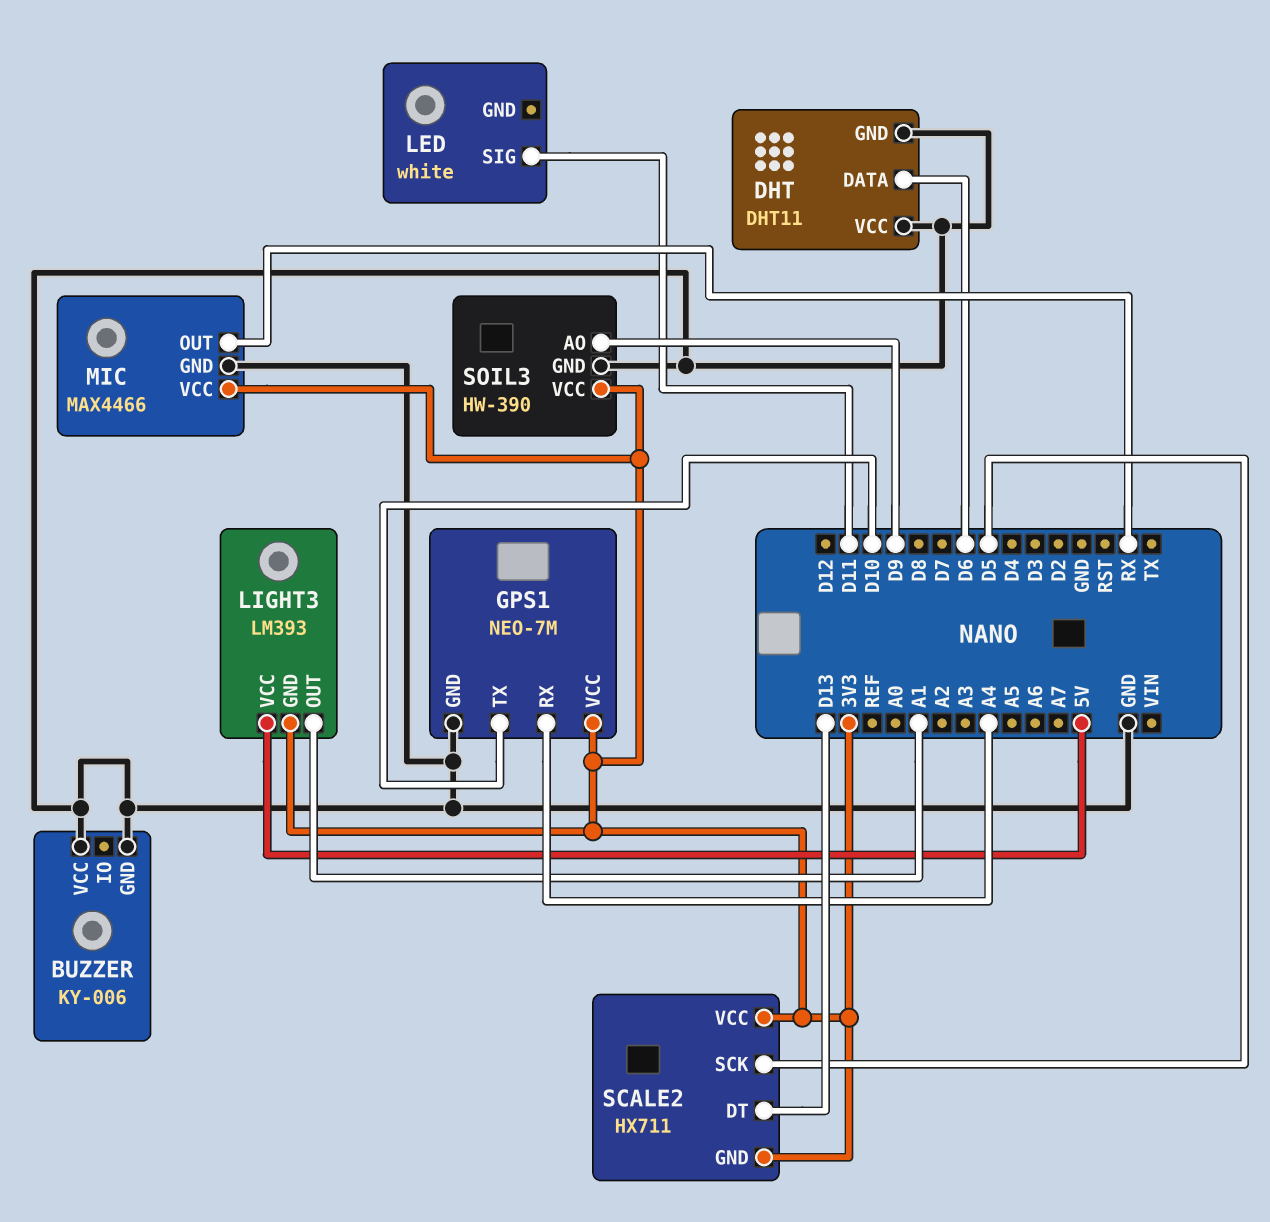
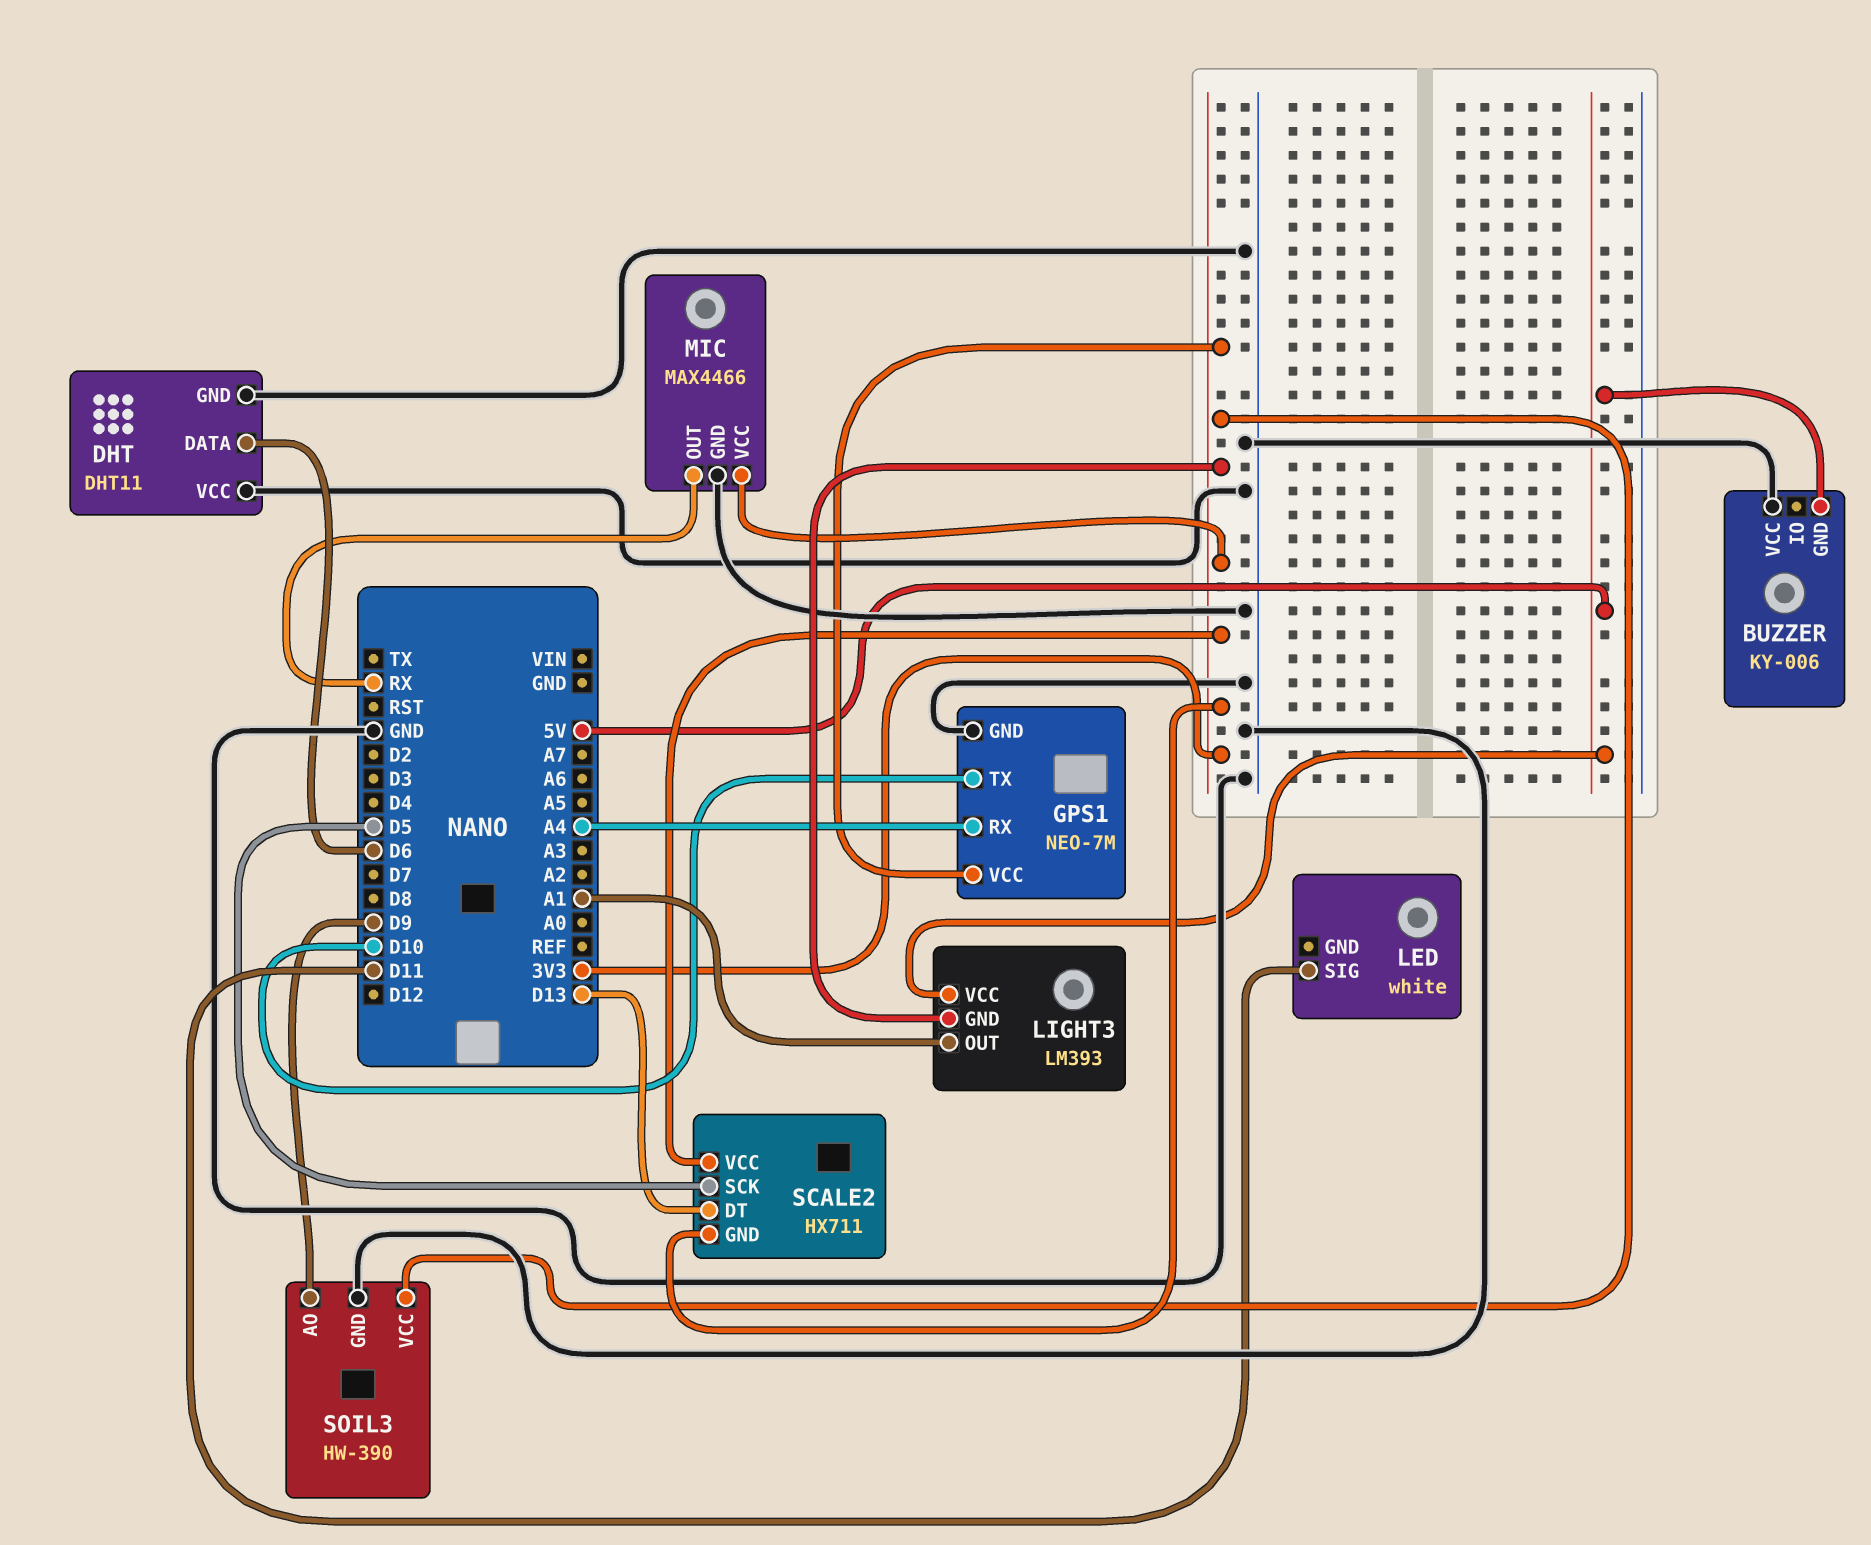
BUZZER pin GND: GND -> 5V

